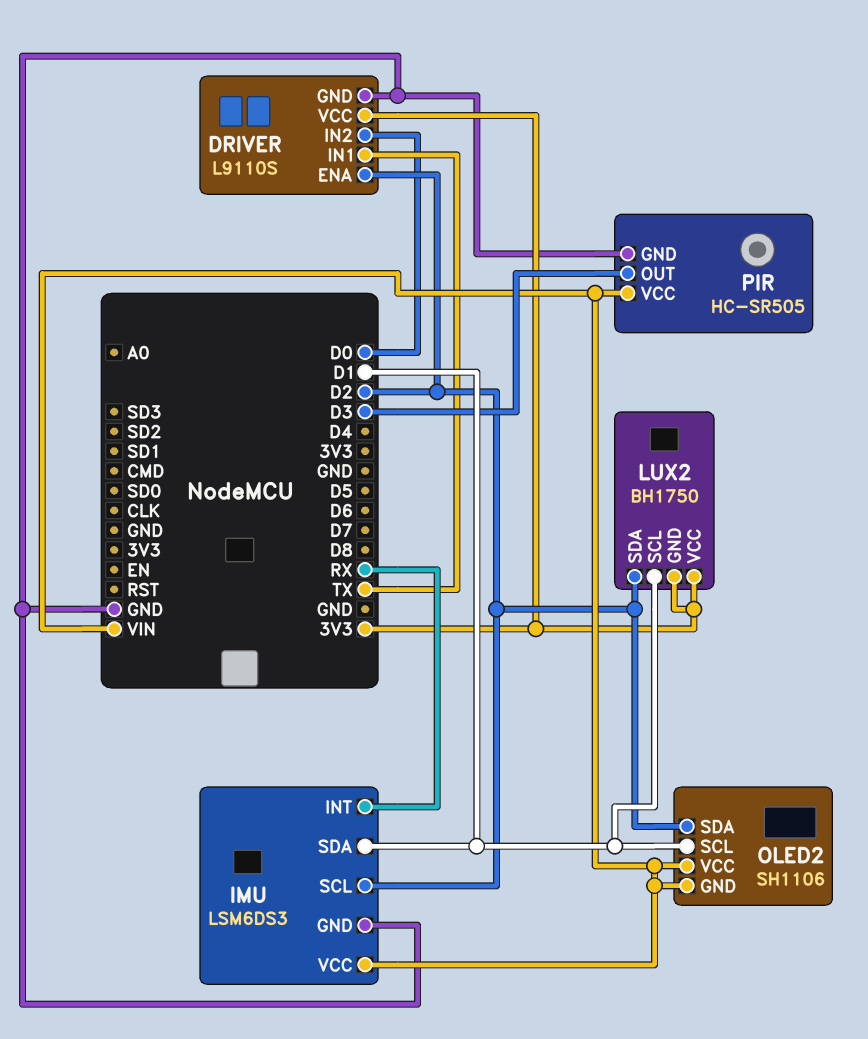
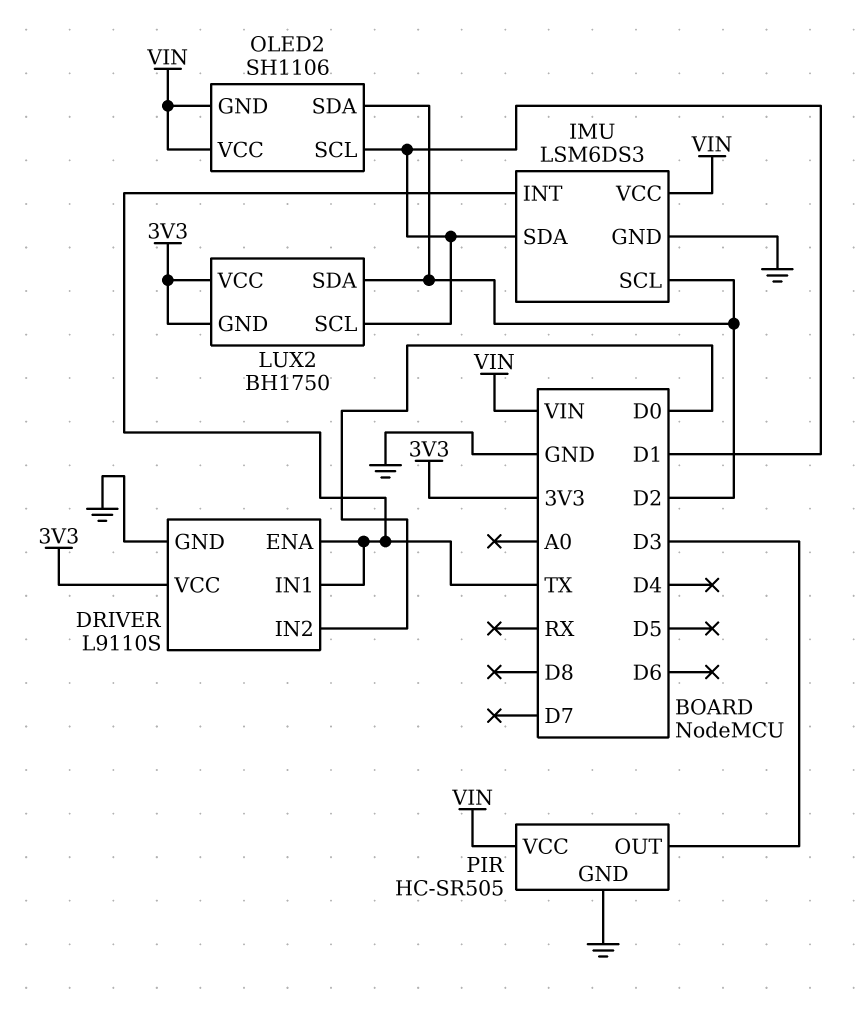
DRIVER pin ENA: D2 -> TX
IMU pin INT: RX -> TX

